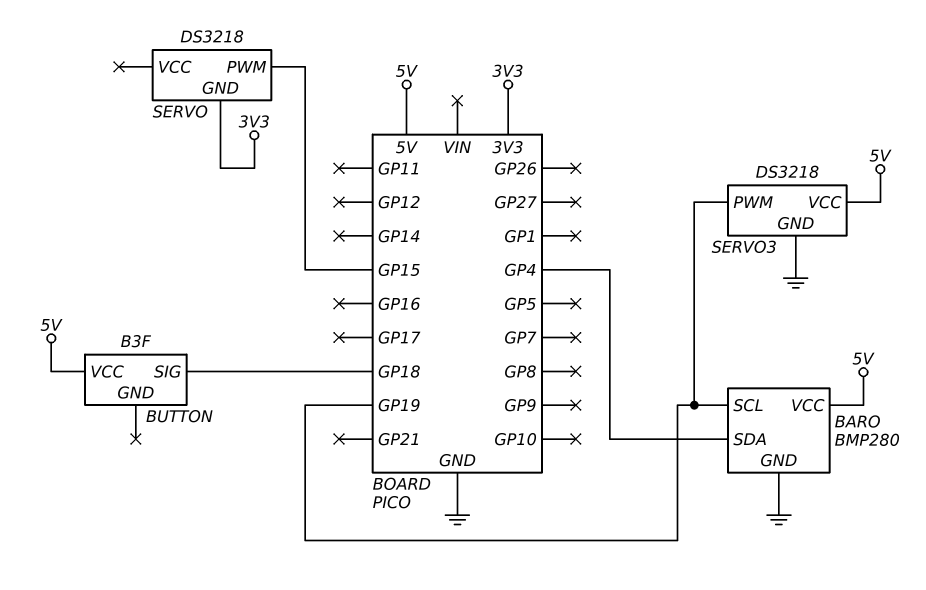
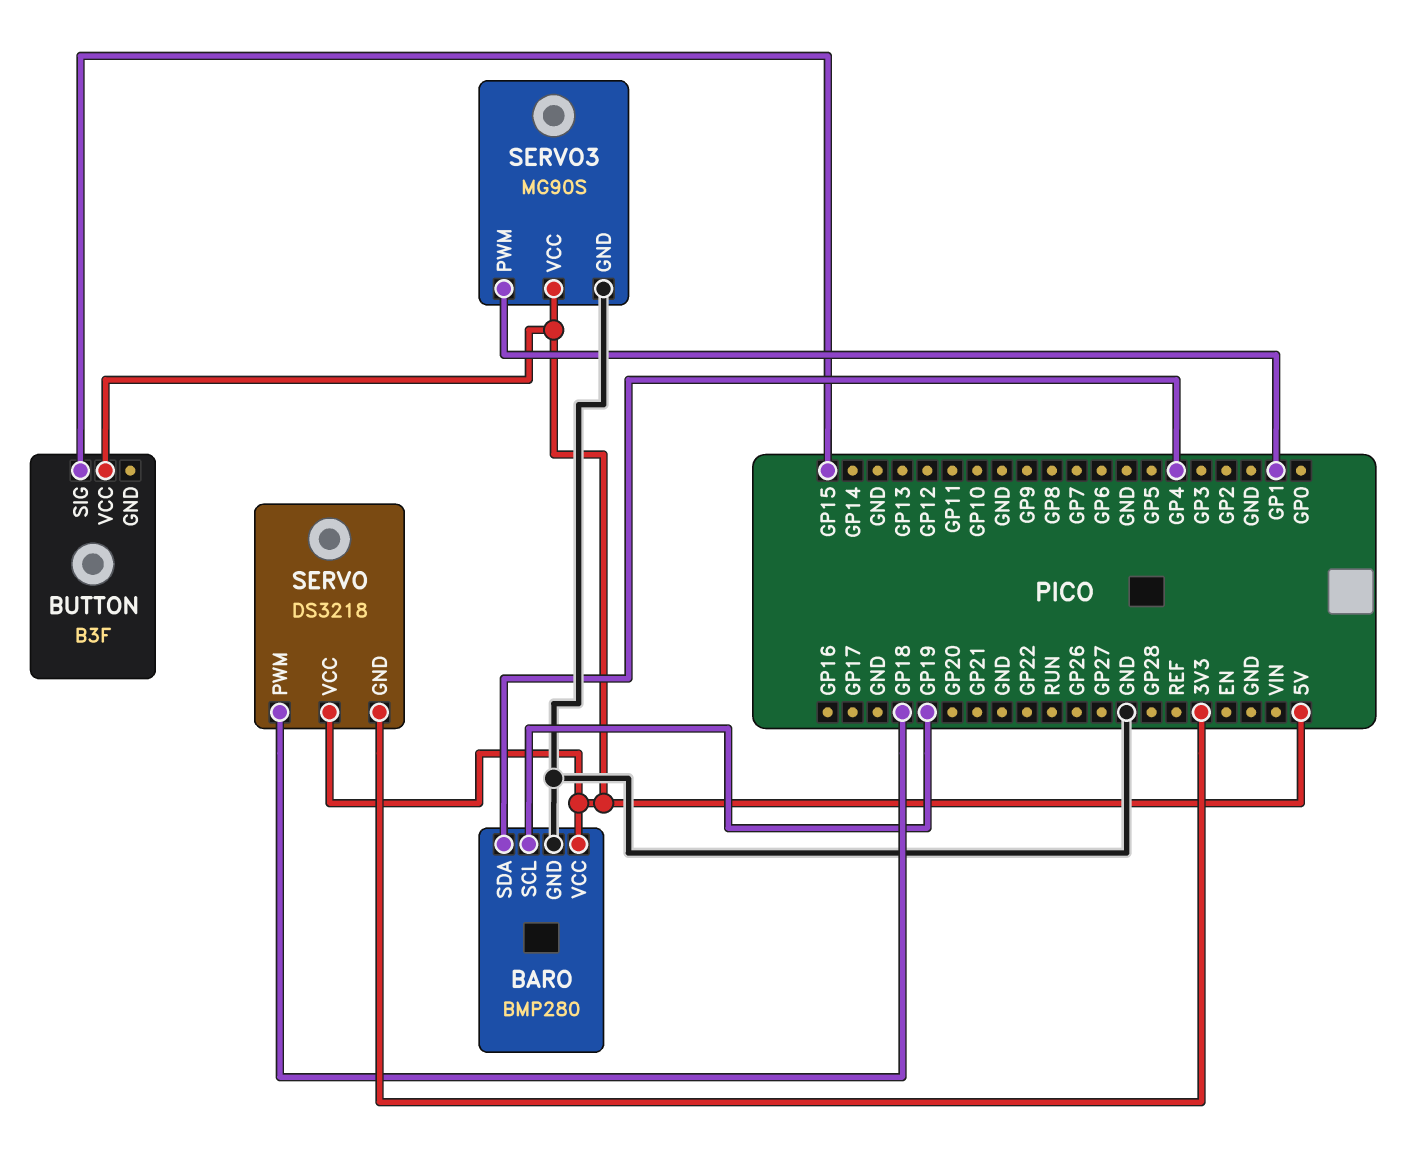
BUTTON pin SIG: GP18 -> GP15
SERVO pin PWM: GP15 -> GP18
SERVO pin VCC: none -> 5V
SERVO3: DS3218 -> MG90S
SERVO3 pin PWM: GP19 -> GP1

